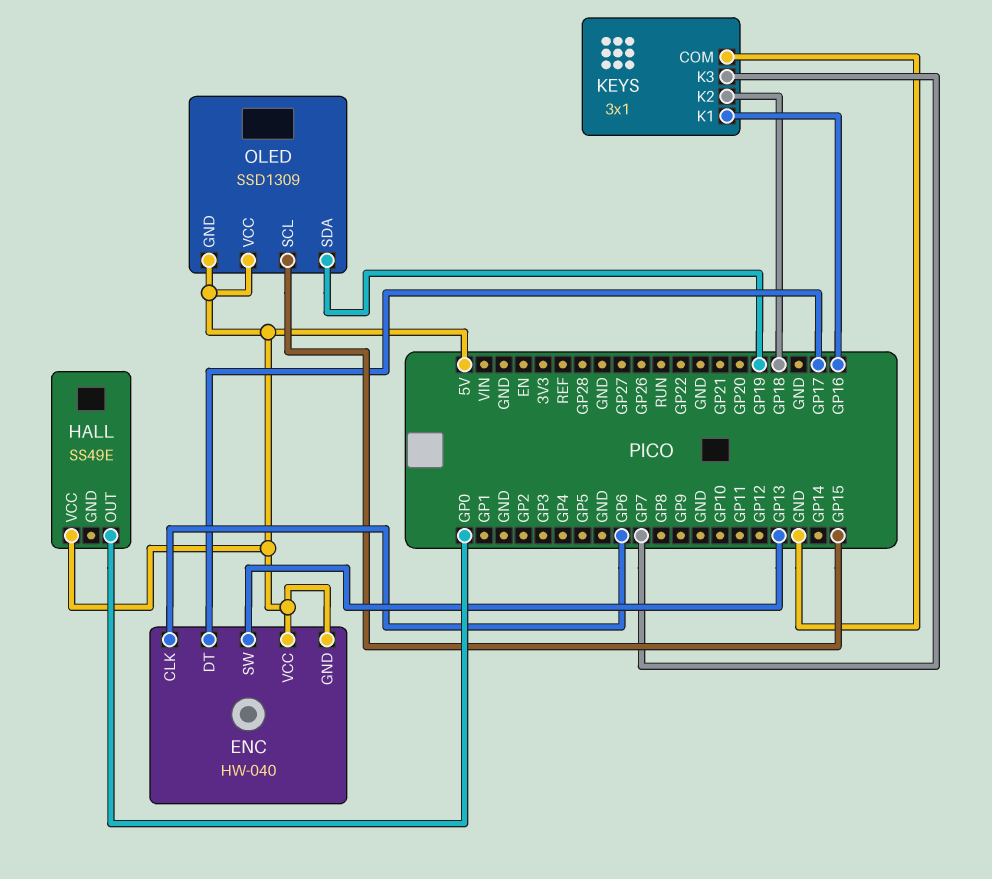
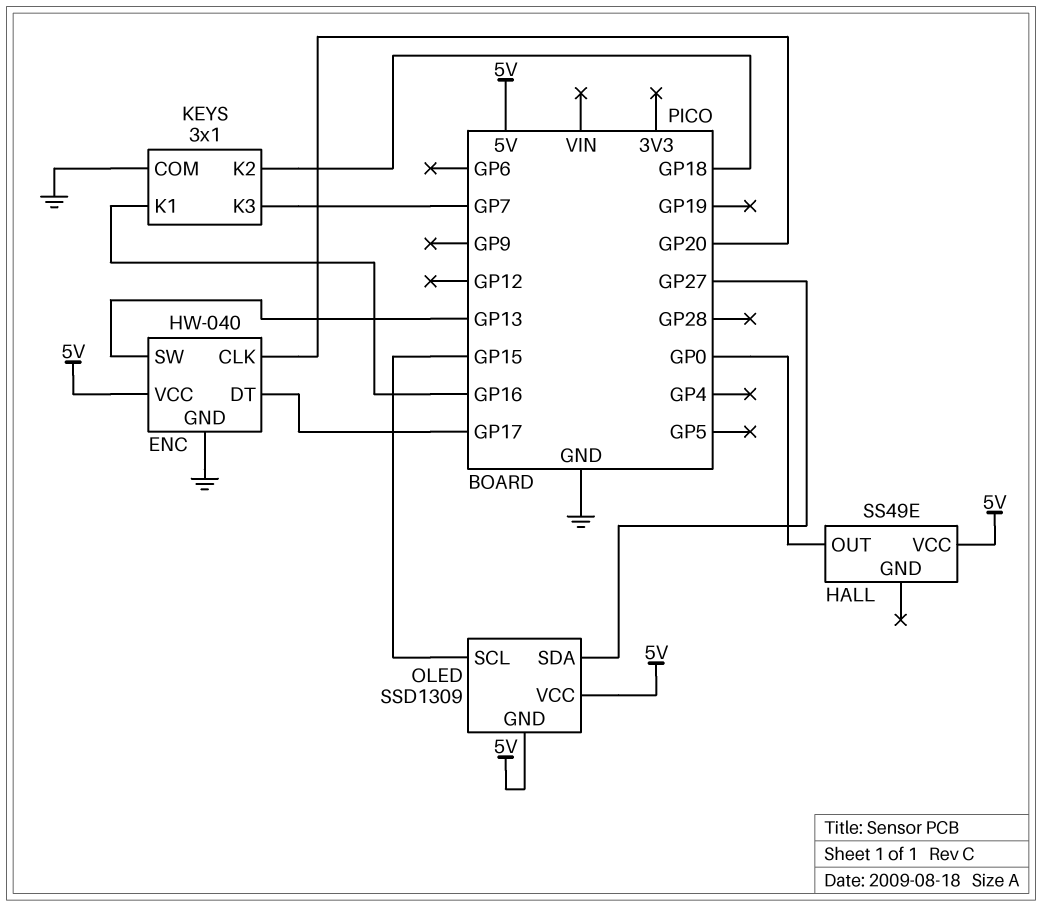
ENC pin CLK: GP6 -> GP20
ENC pin GND: 5V -> GND
OLED pin SDA: GP19 -> GP27

